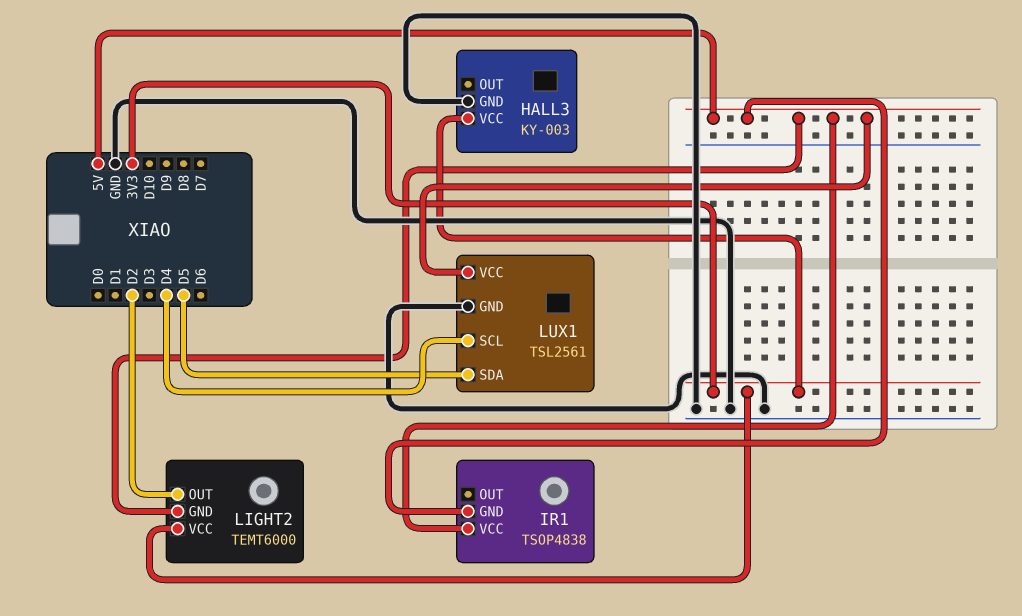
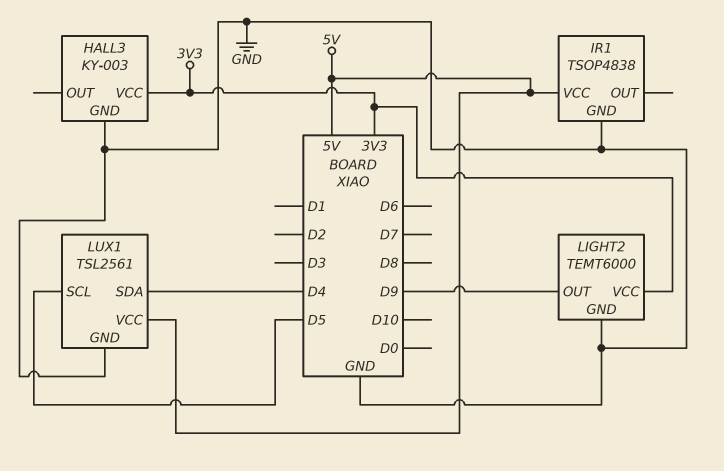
IR1 pin GND: 5V -> GND
LIGHT2 pin GND: 5V -> GND
LIGHT2 pin OUT: D2 -> D9
LUX1 pin SCL: D4 -> D5
LUX1 pin SDA: D5 -> D4

